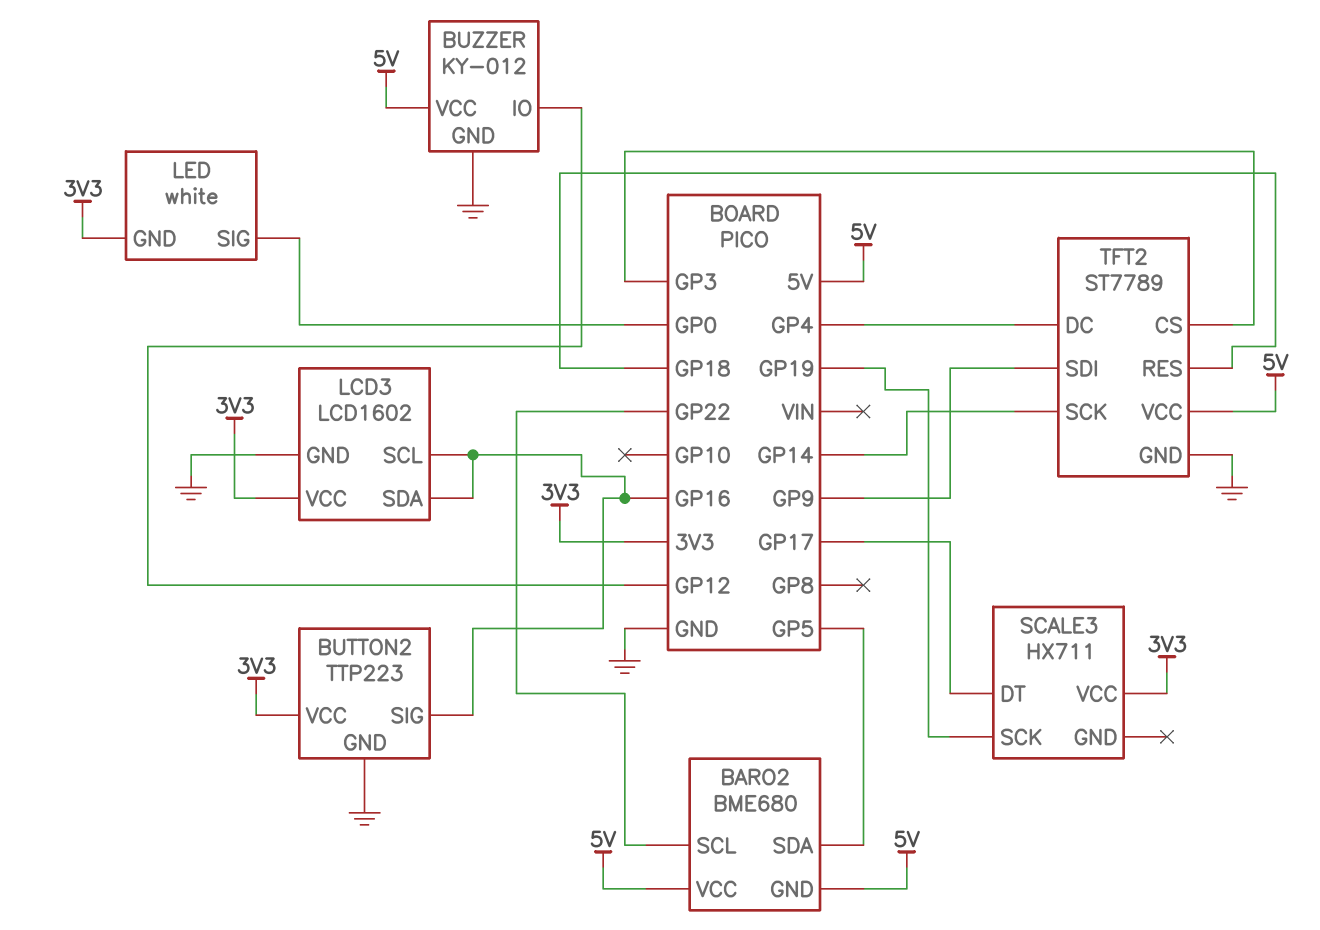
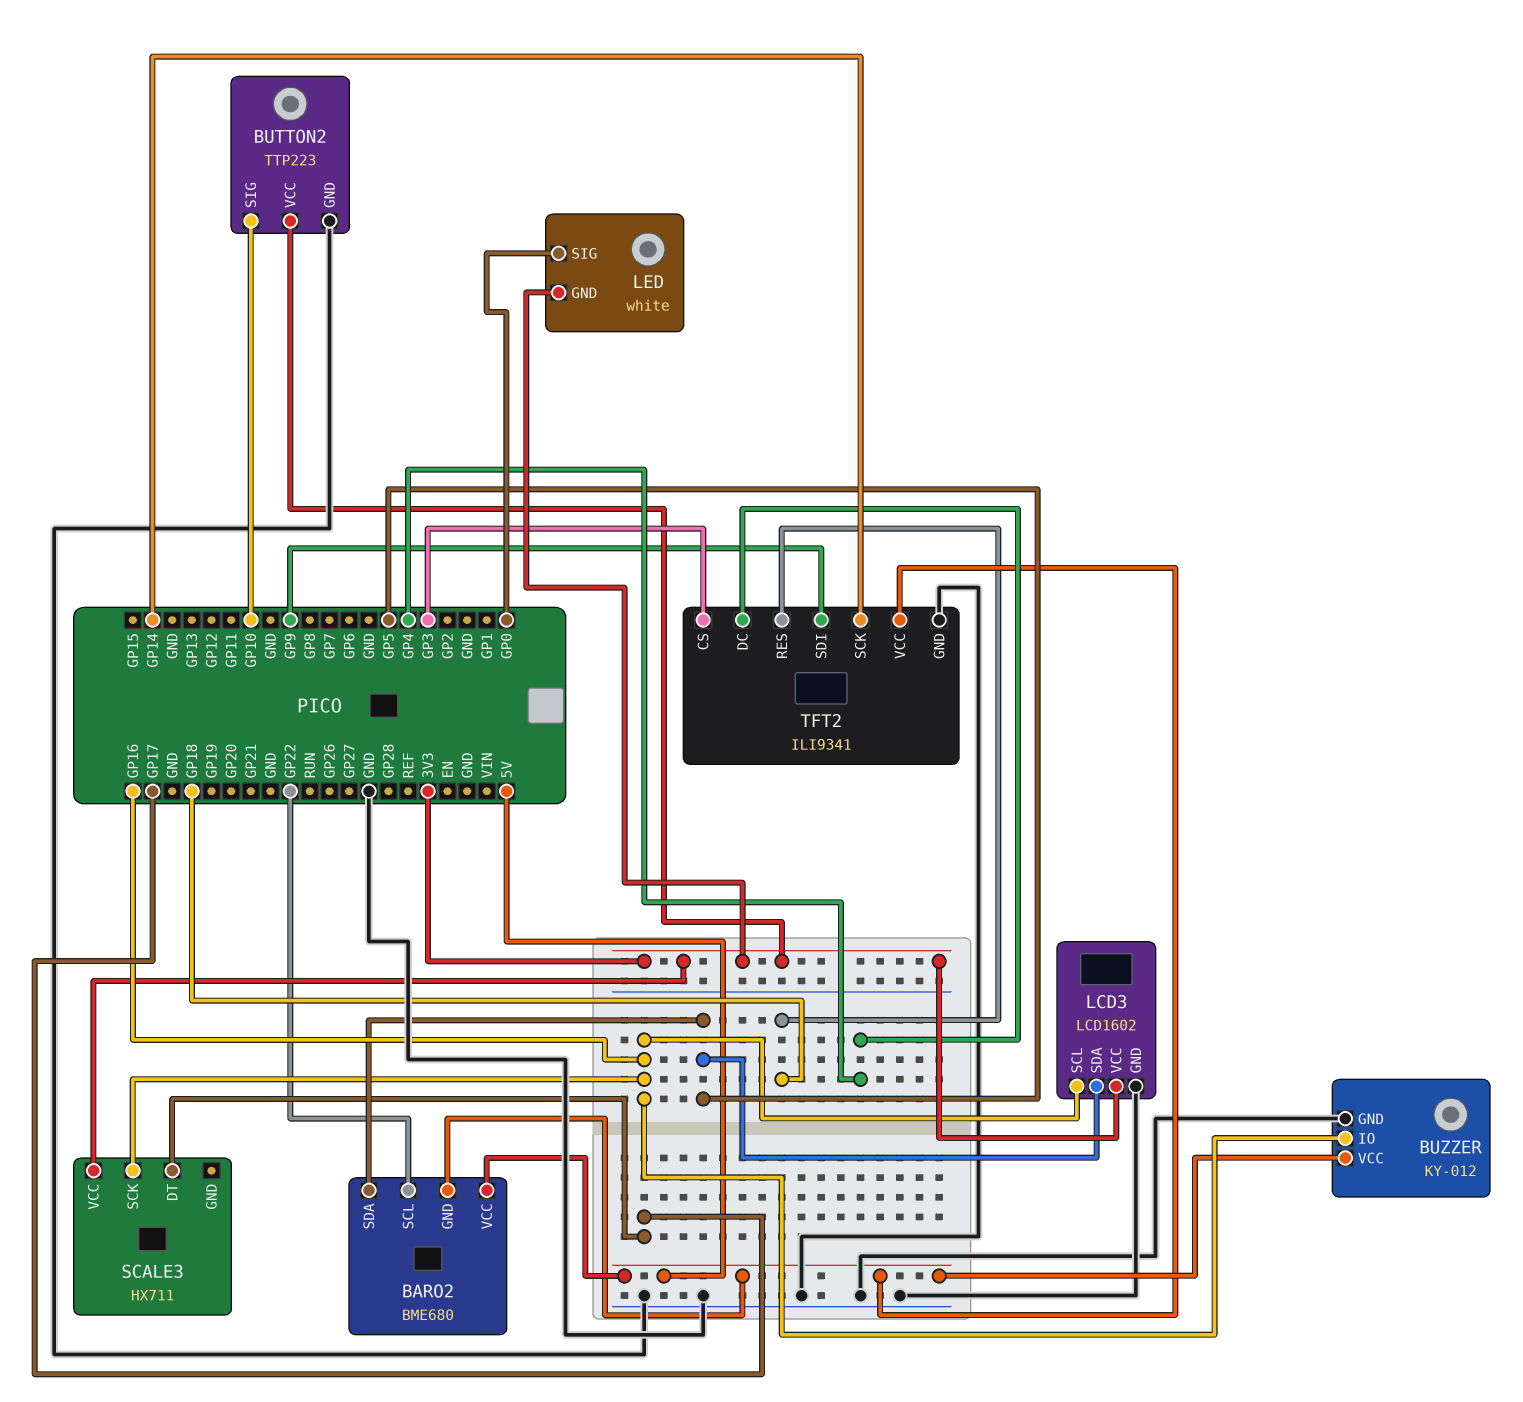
BUTTON2 pin SIG: GP16 -> GP10
BUZZER pin IO: GP12 -> GP16
LCD3 pin SDA: GP16 -> GP5
SCALE3 pin SCK: GP19 -> GP16
TFT2: ST7789 -> ILI9341

